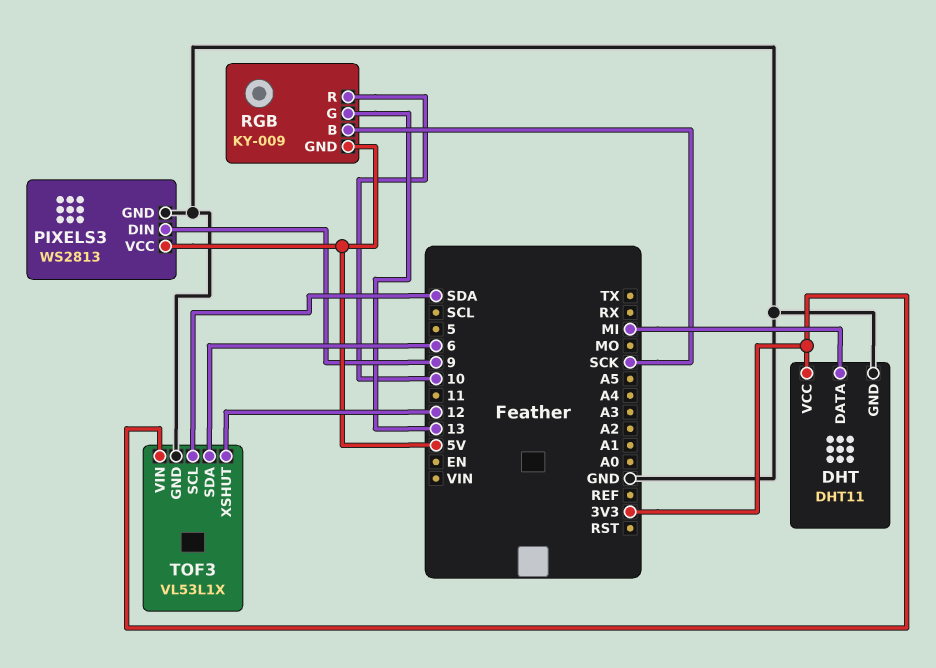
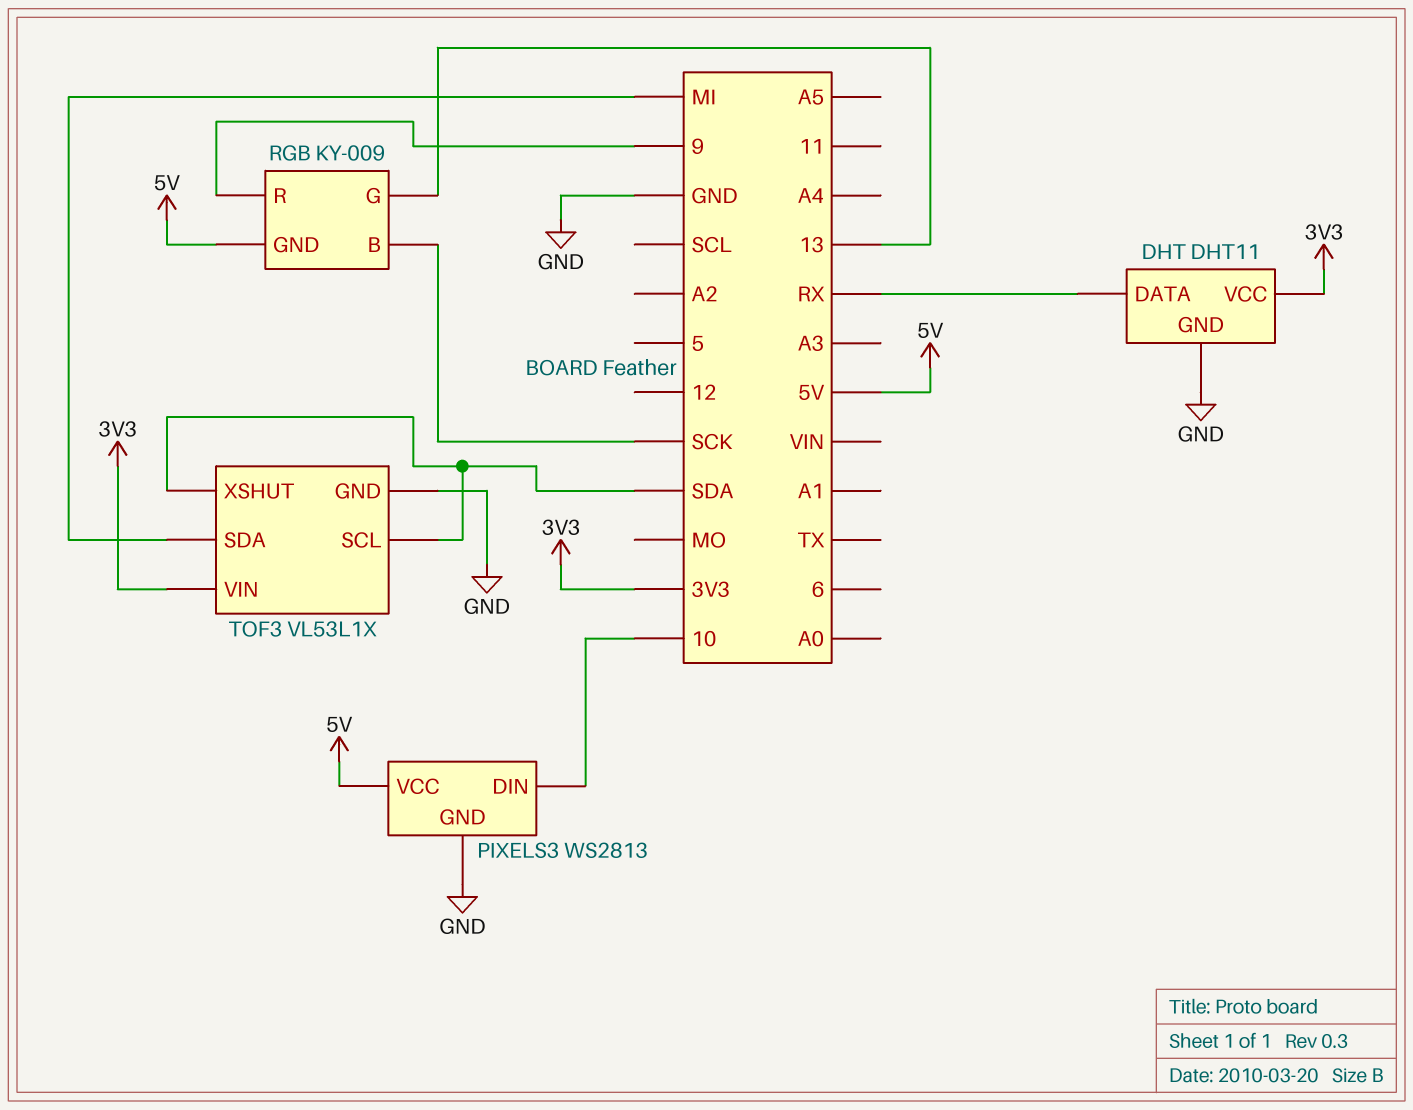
DHT pin DATA: MI -> RX
PIXELS3 pin DIN: 9 -> 10
RGB pin R: 10 -> 9
TOF3 pin SDA: 6 -> MI
TOF3 pin XSHUT: 12 -> SDA

